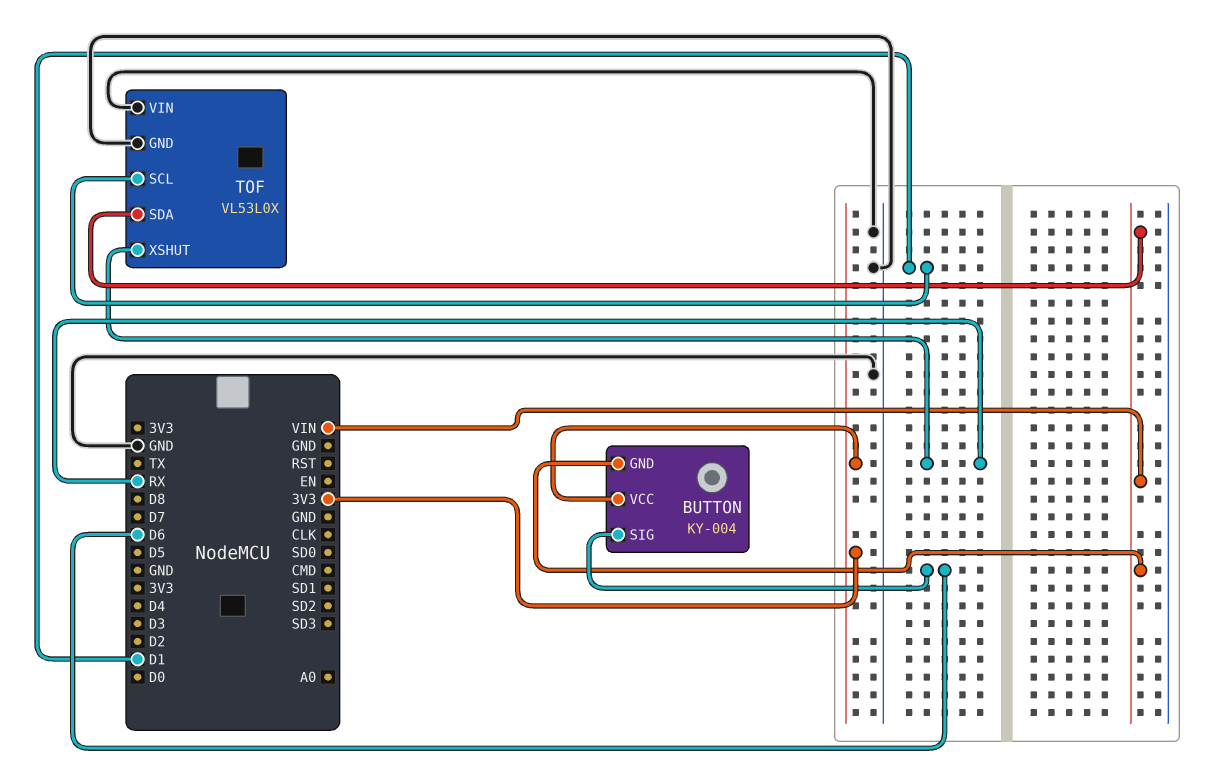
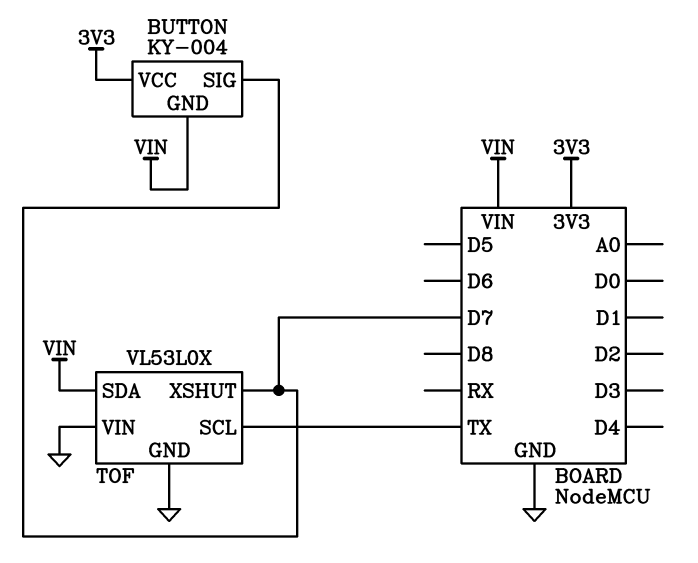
BUTTON pin SIG: D6 -> D7
TOF pin SCL: D1 -> TX
TOF pin XSHUT: RX -> D7

